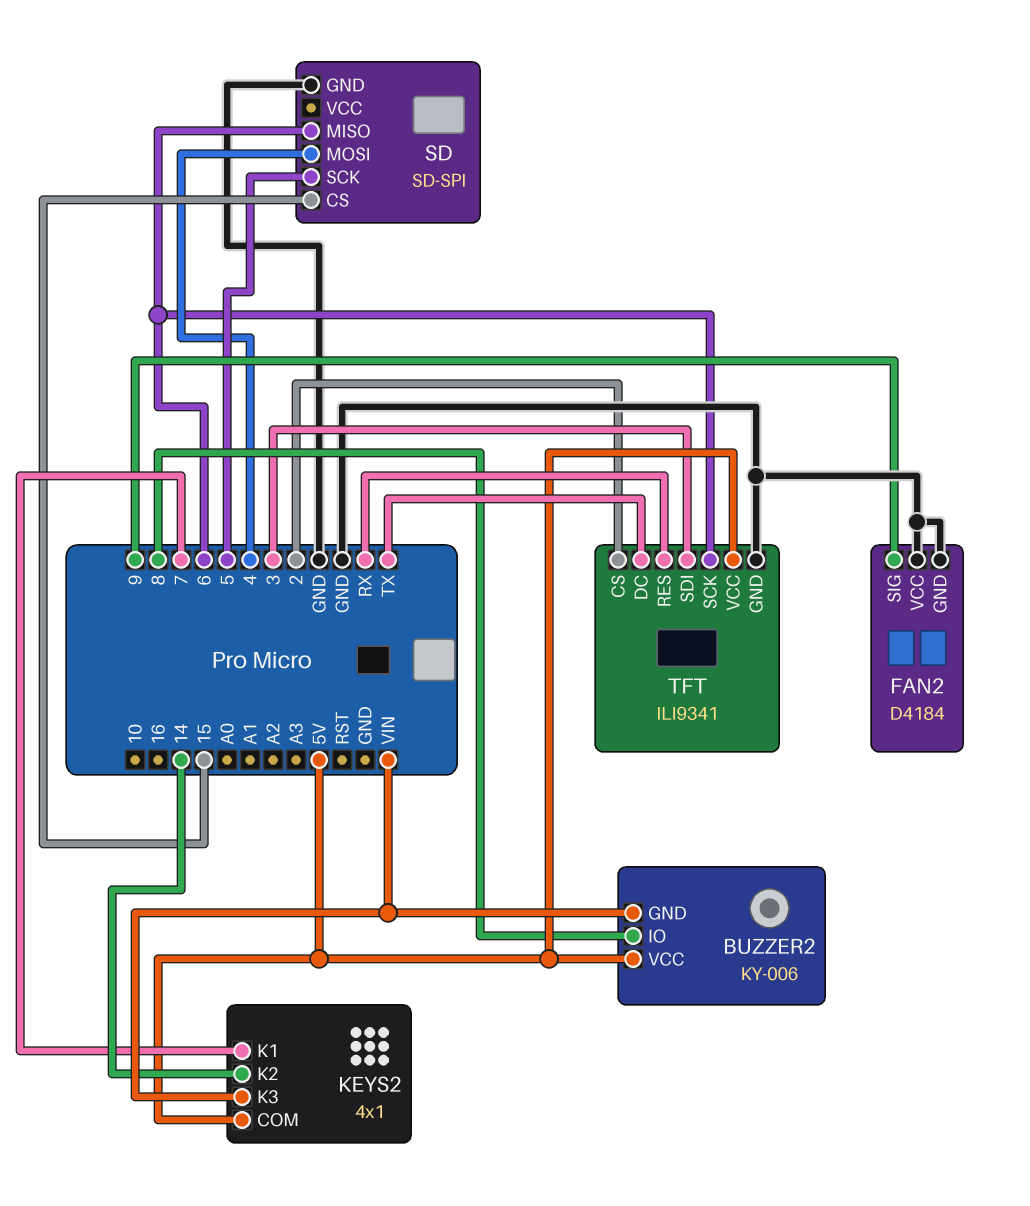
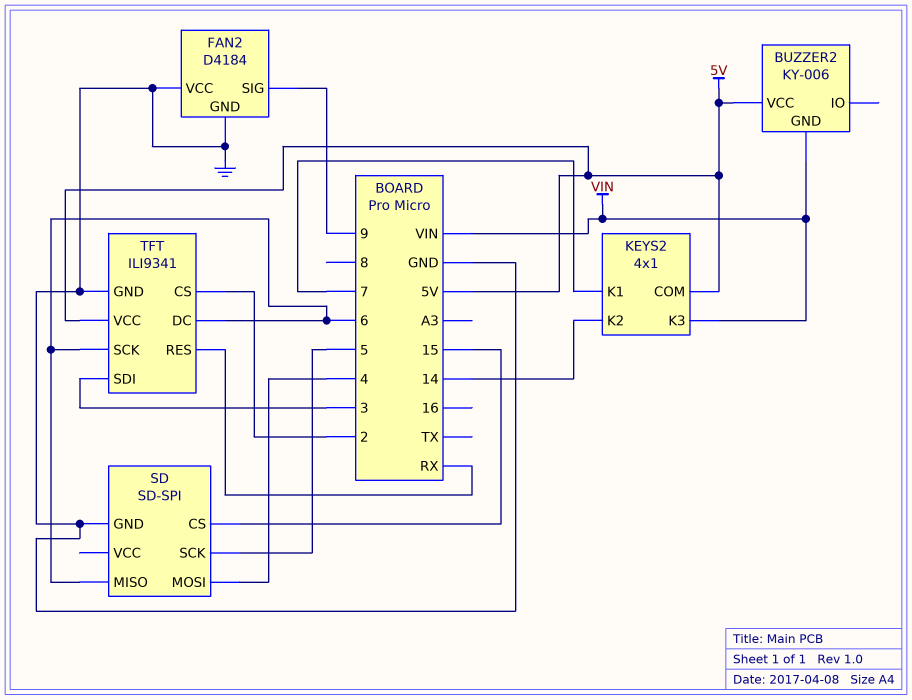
BUZZER2 pin IO: 8 -> none
TFT pin DC: TX -> 6

